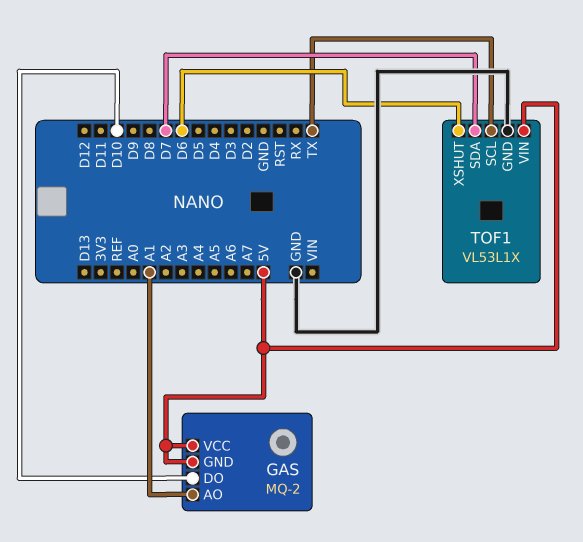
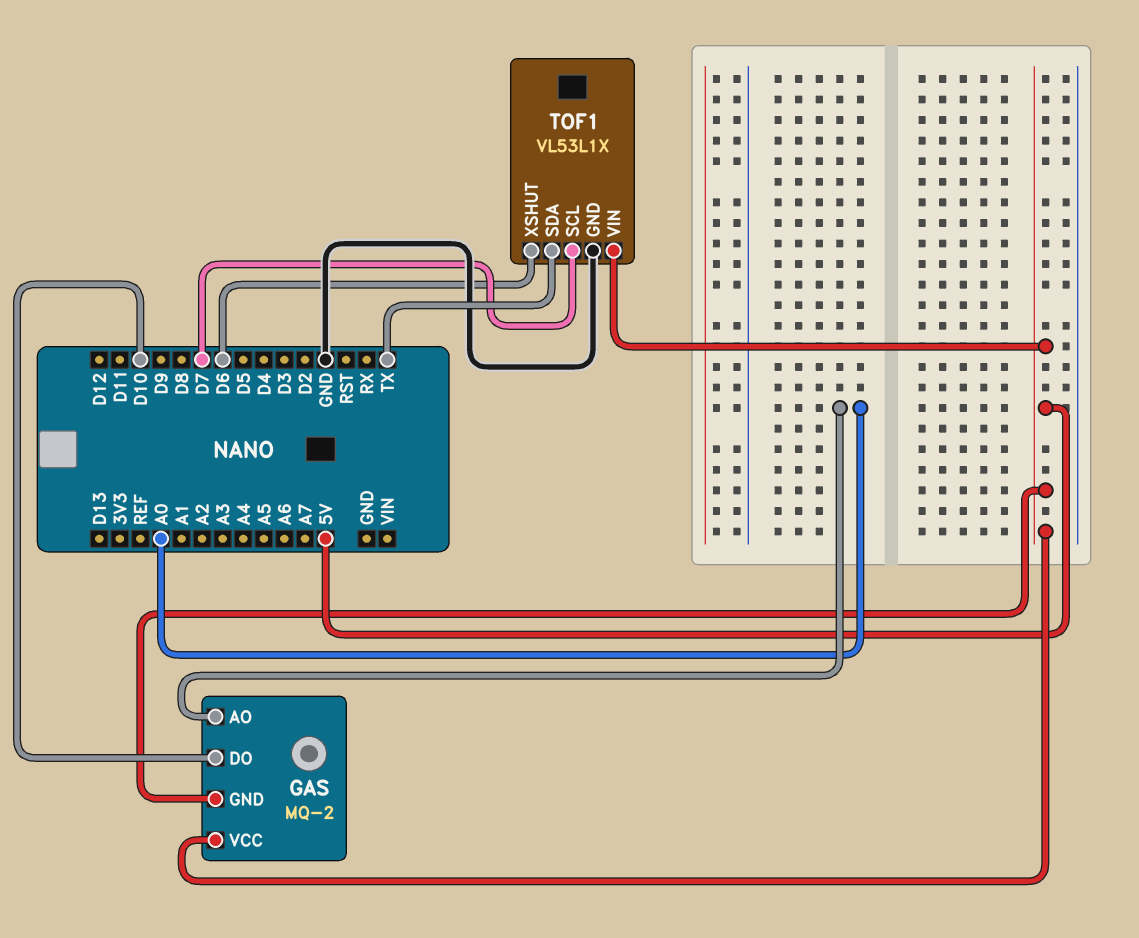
GAS pin AO: A1 -> A0
TOF1 pin SCL: TX -> D7
TOF1 pin SDA: D7 -> TX

